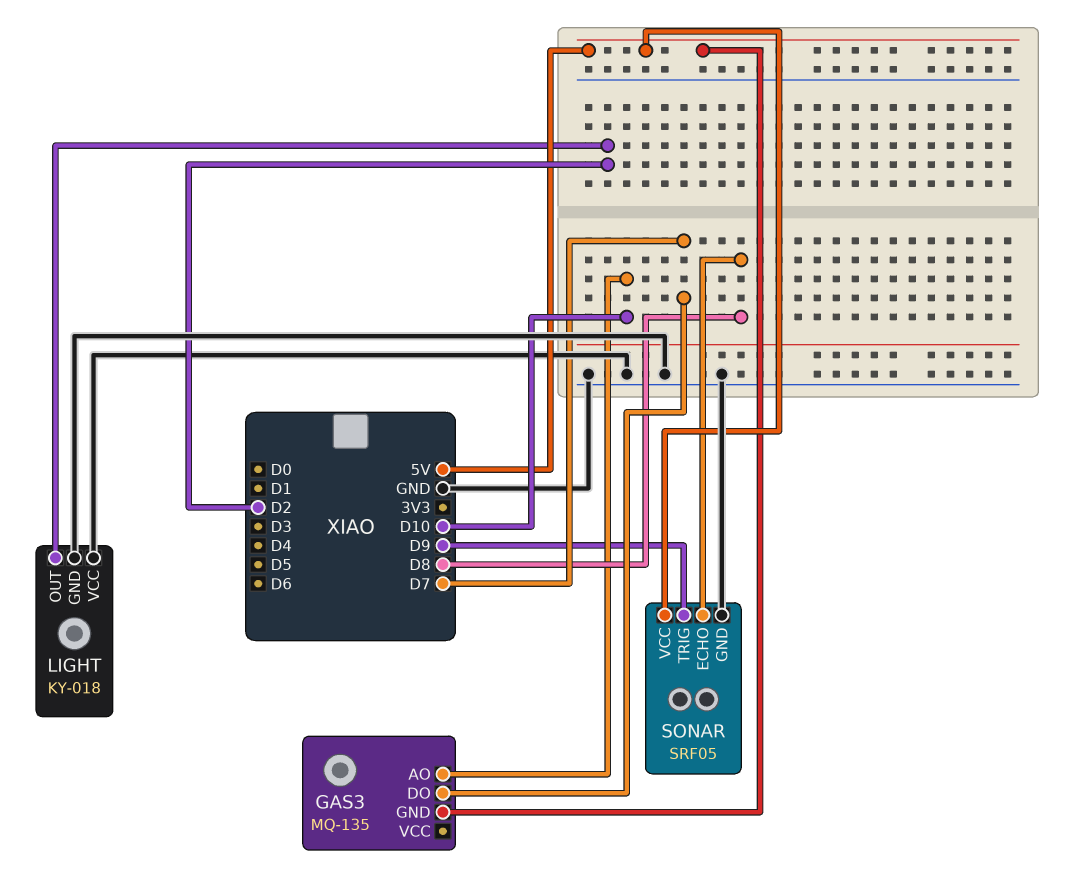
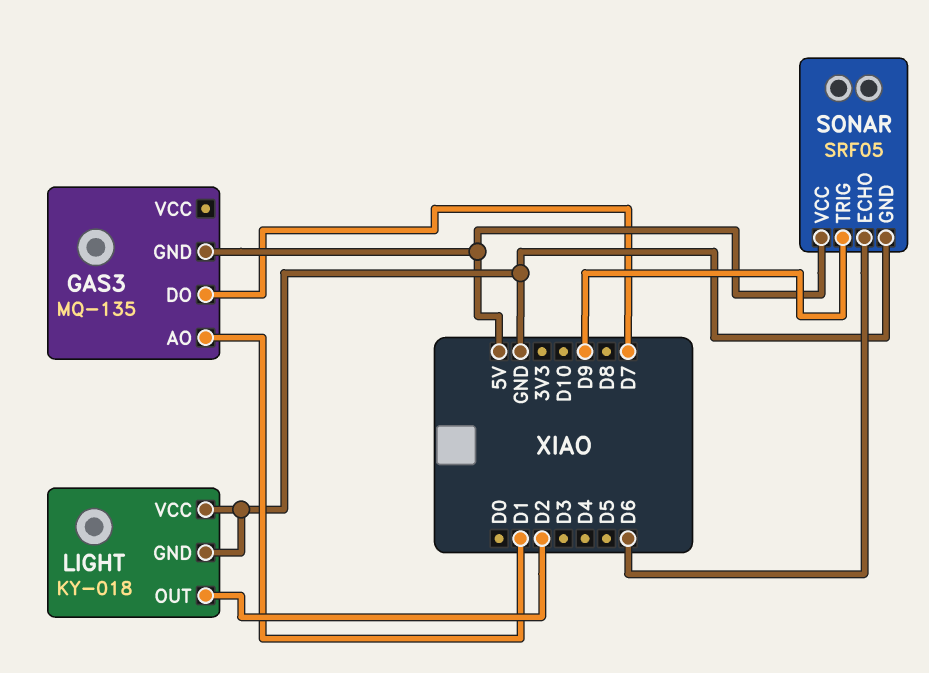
GAS3 pin AO: D10 -> D1
SONAR pin ECHO: D8 -> D6

